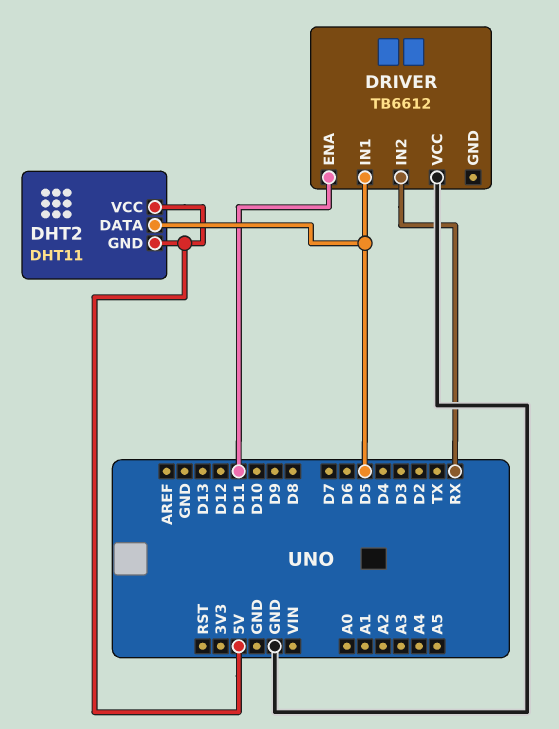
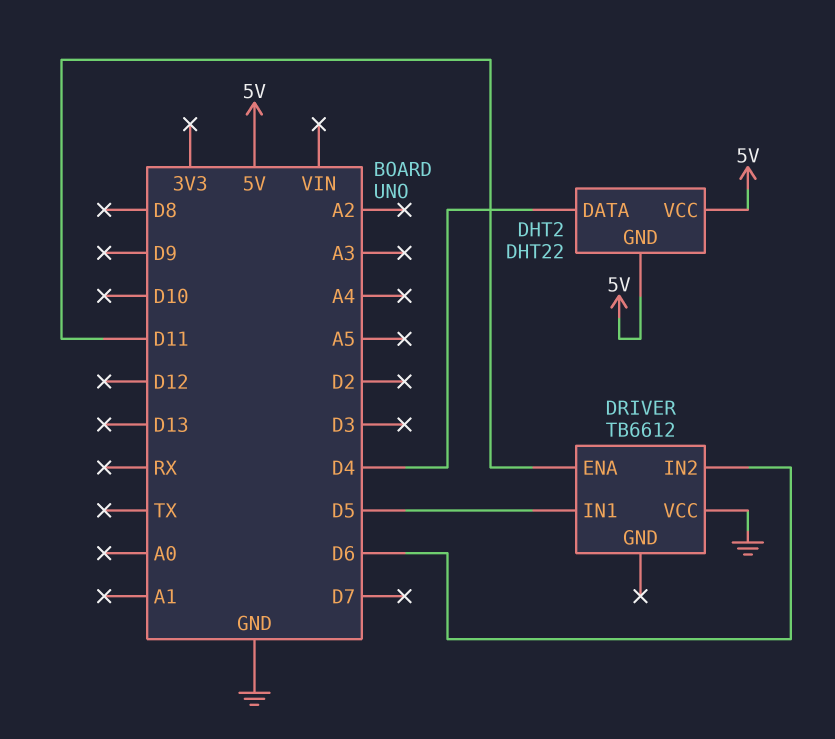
DHT2: DHT11 -> DHT22
DHT2 pin DATA: D5 -> D4
DRIVER pin IN2: RX -> D6

